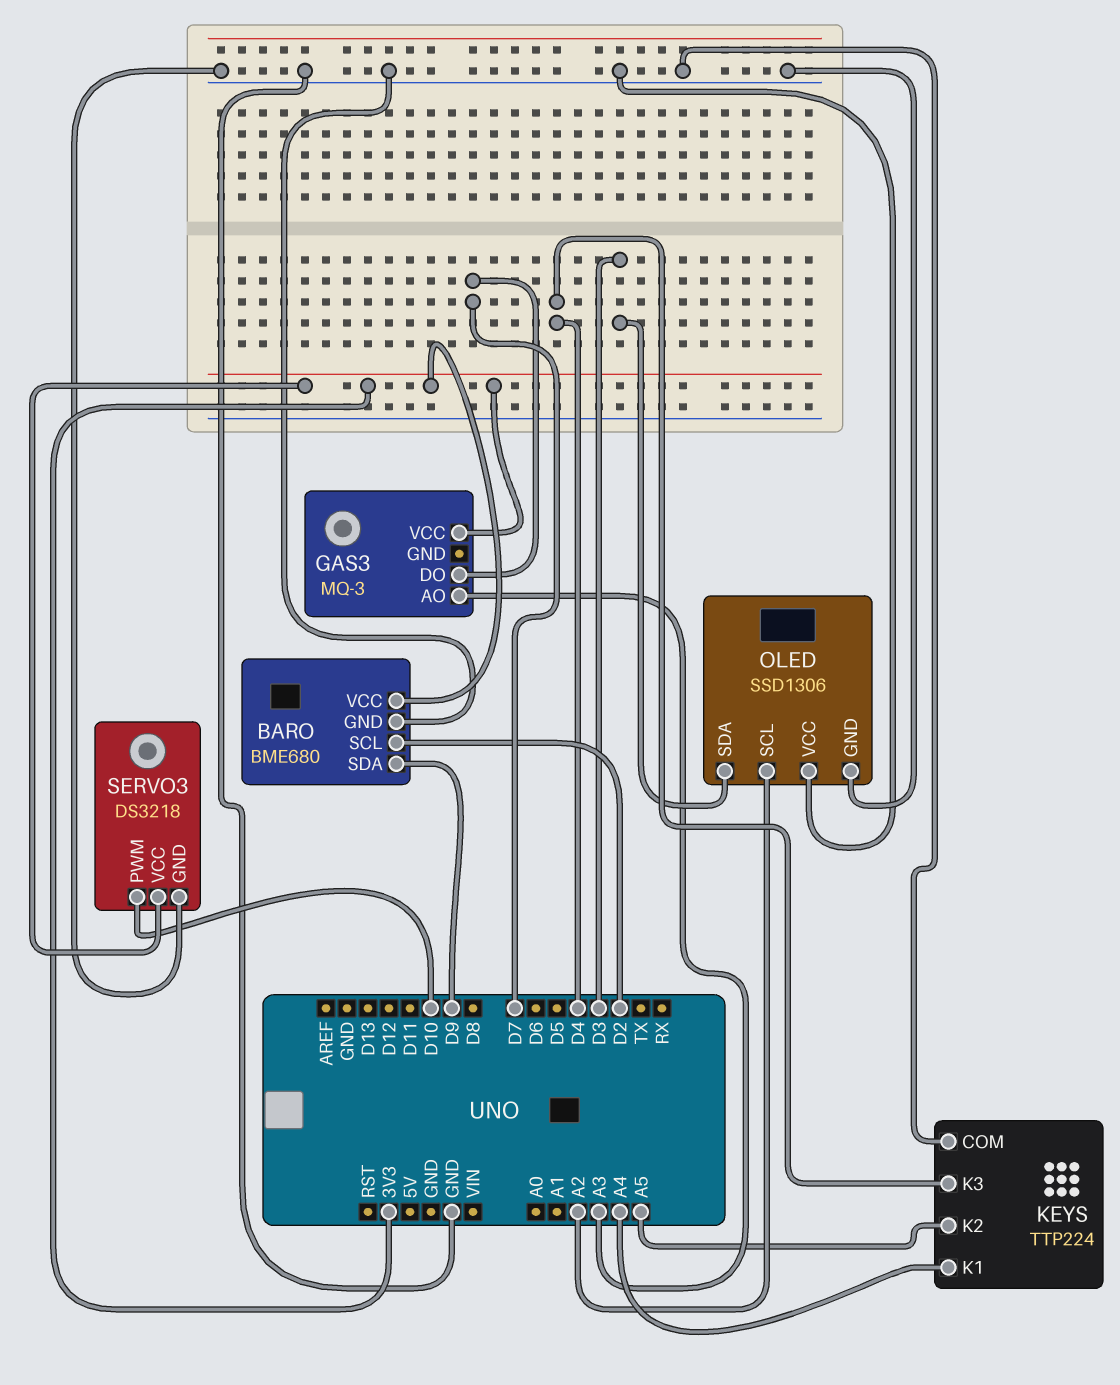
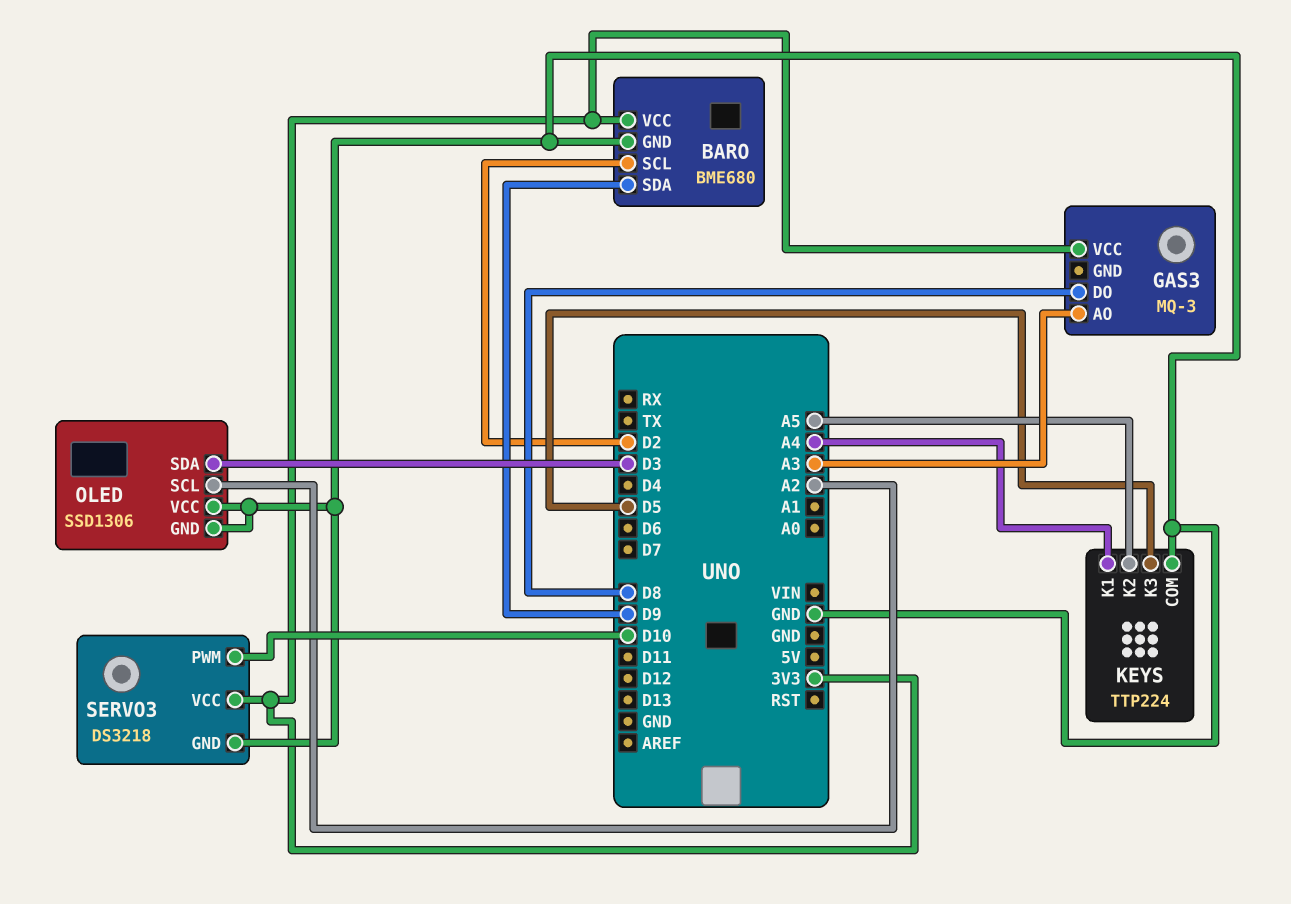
GAS3 pin DO: D7 -> D8
KEYS pin K3: D4 -> D5

